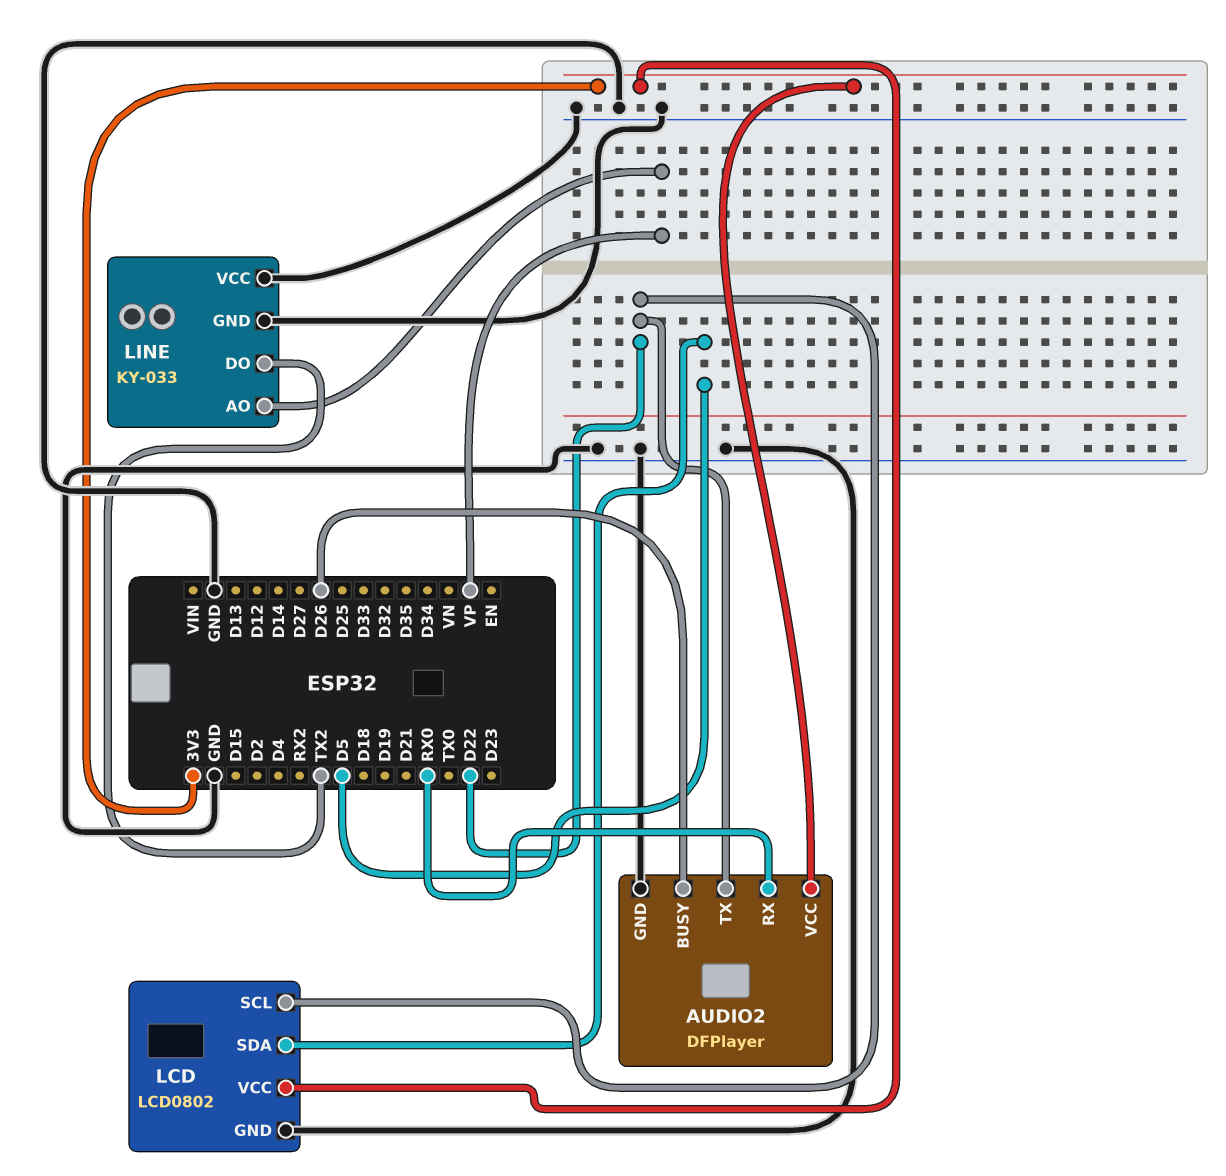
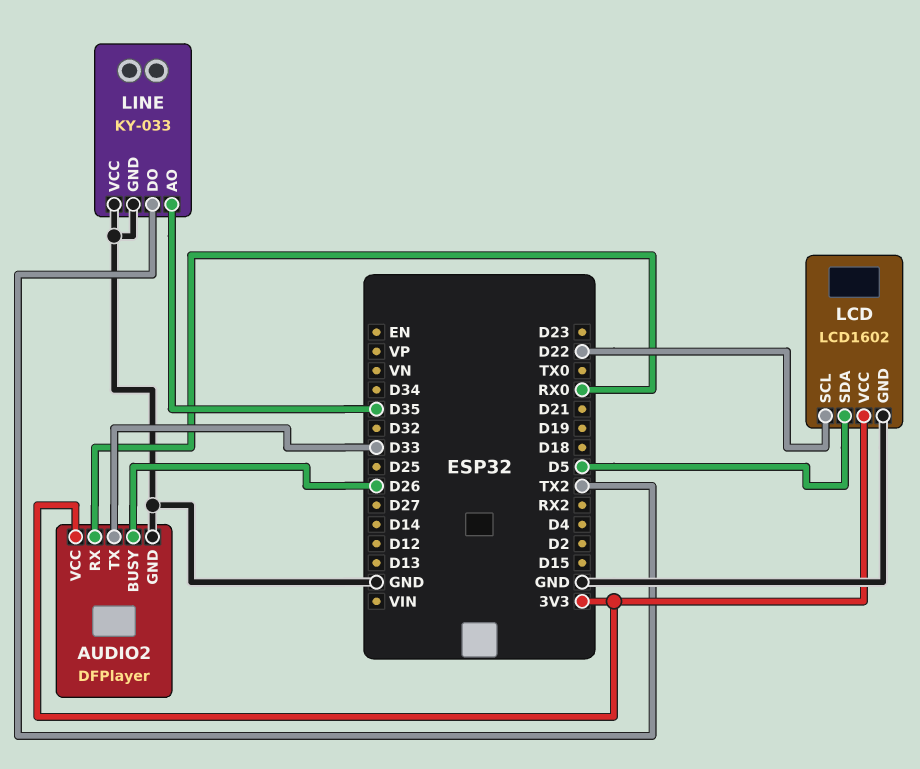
AUDIO2 pin TX: D22 -> D33
LCD: LCD0802 -> LCD1602
LINE pin AO: VP -> D35

